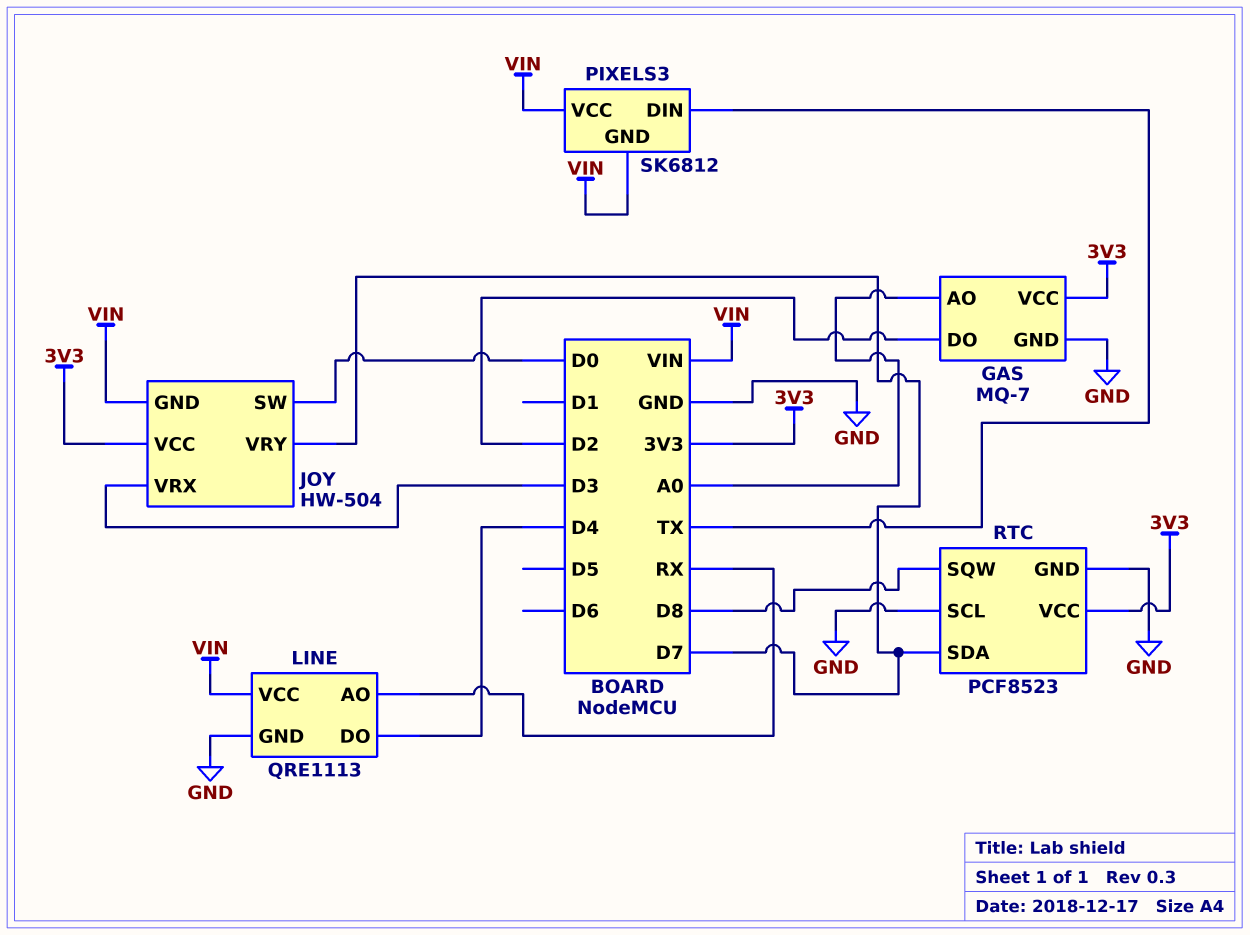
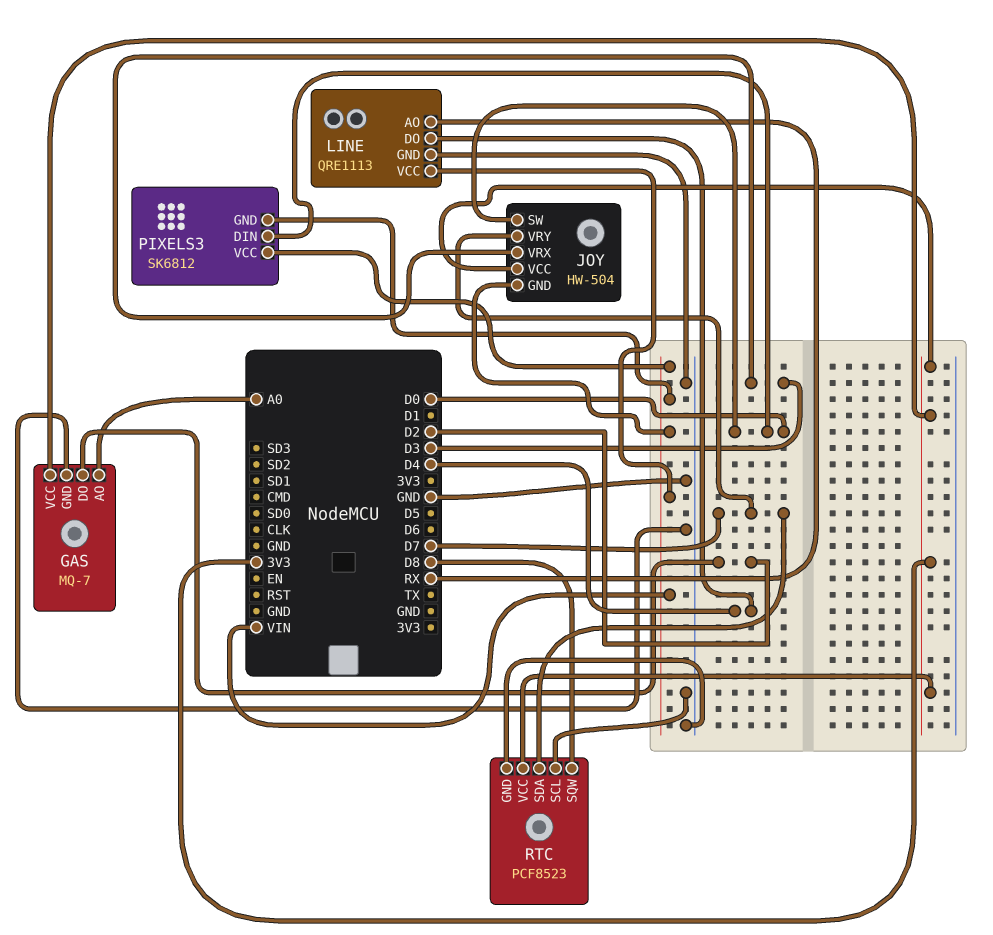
PIXELS3 pin DIN: TX -> D0

